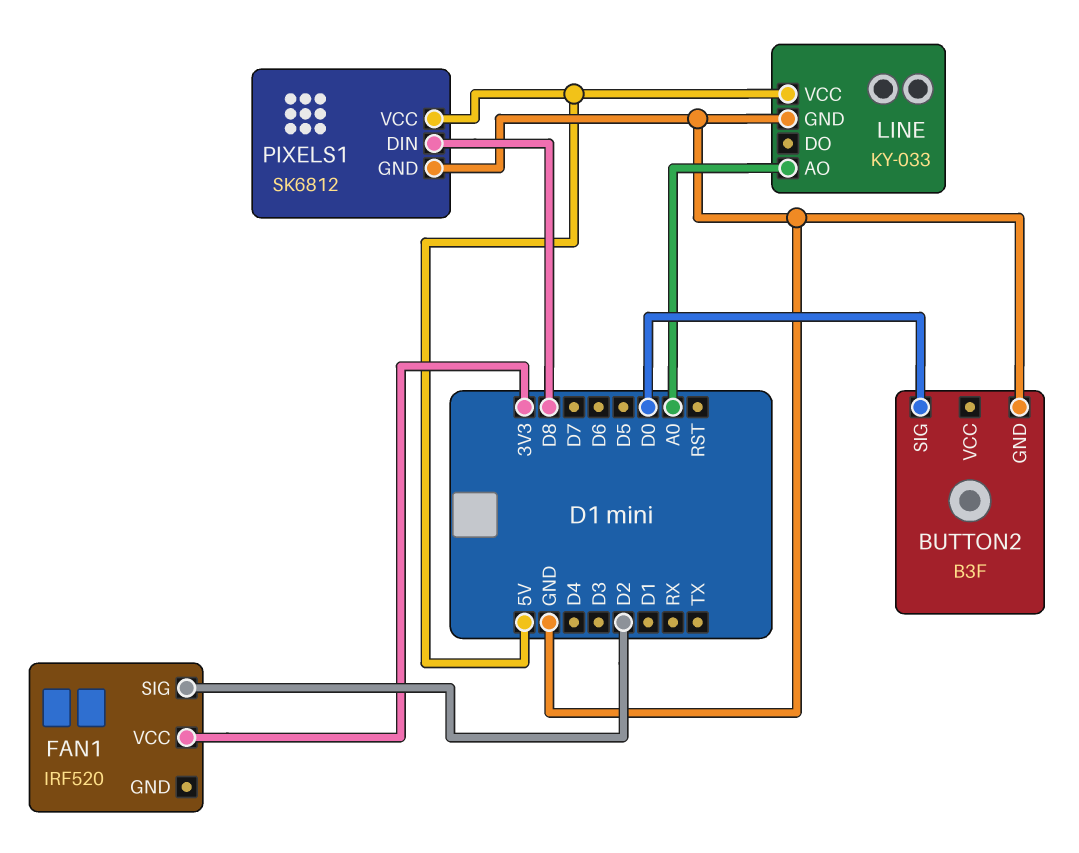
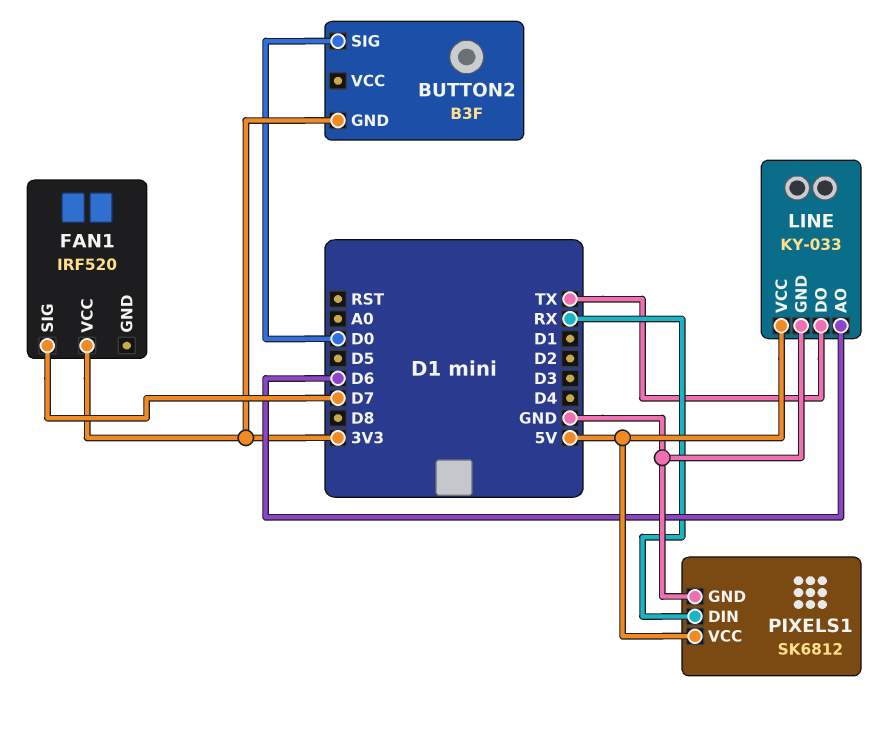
BUTTON2 pin GND: GND -> 3V3
FAN1 pin SIG: D2 -> D7
LINE pin AO: A0 -> D6
LINE pin DO: none -> TX
PIXELS1 pin DIN: D8 -> RX

